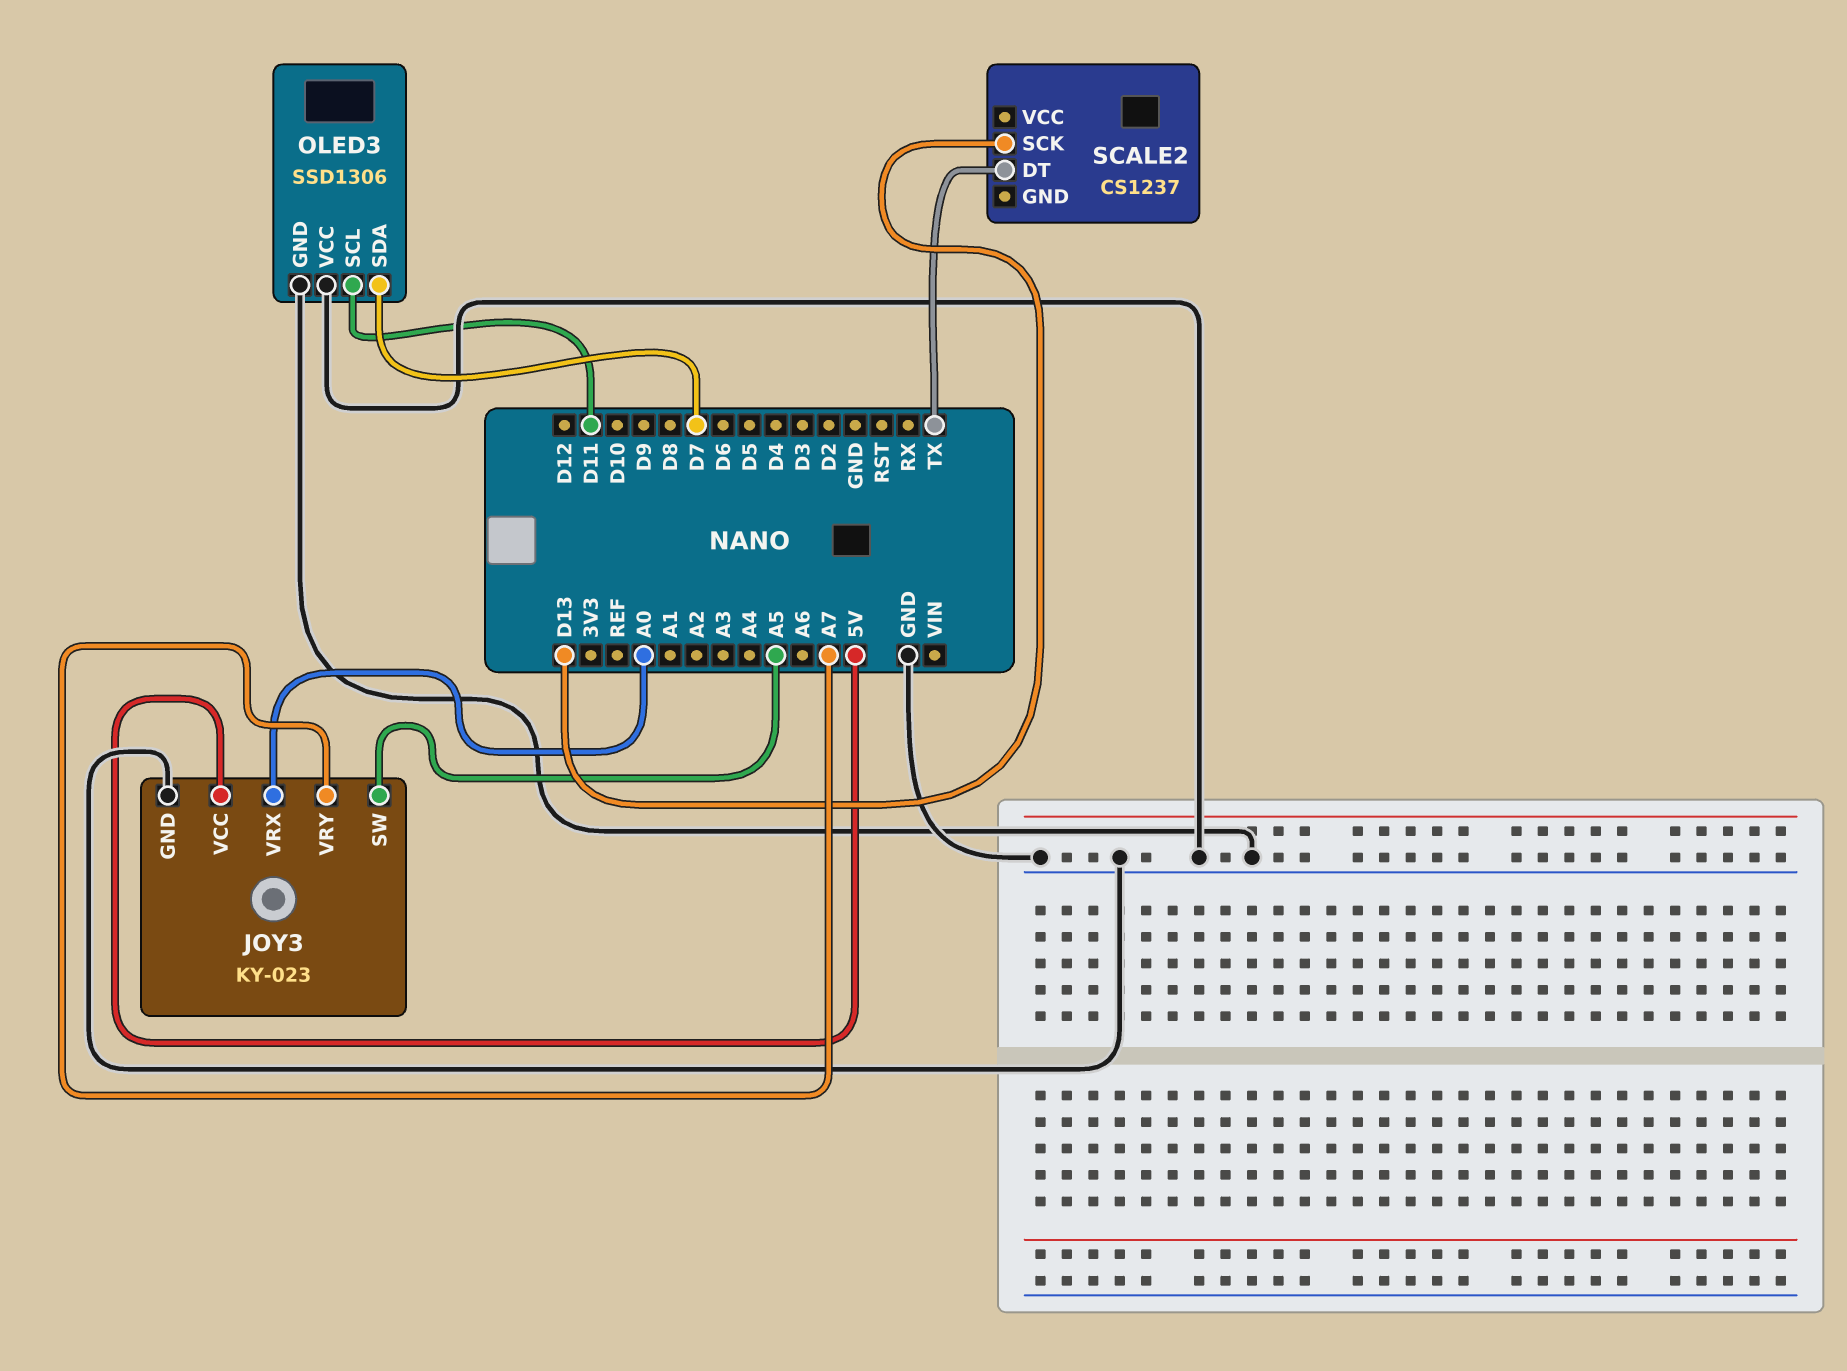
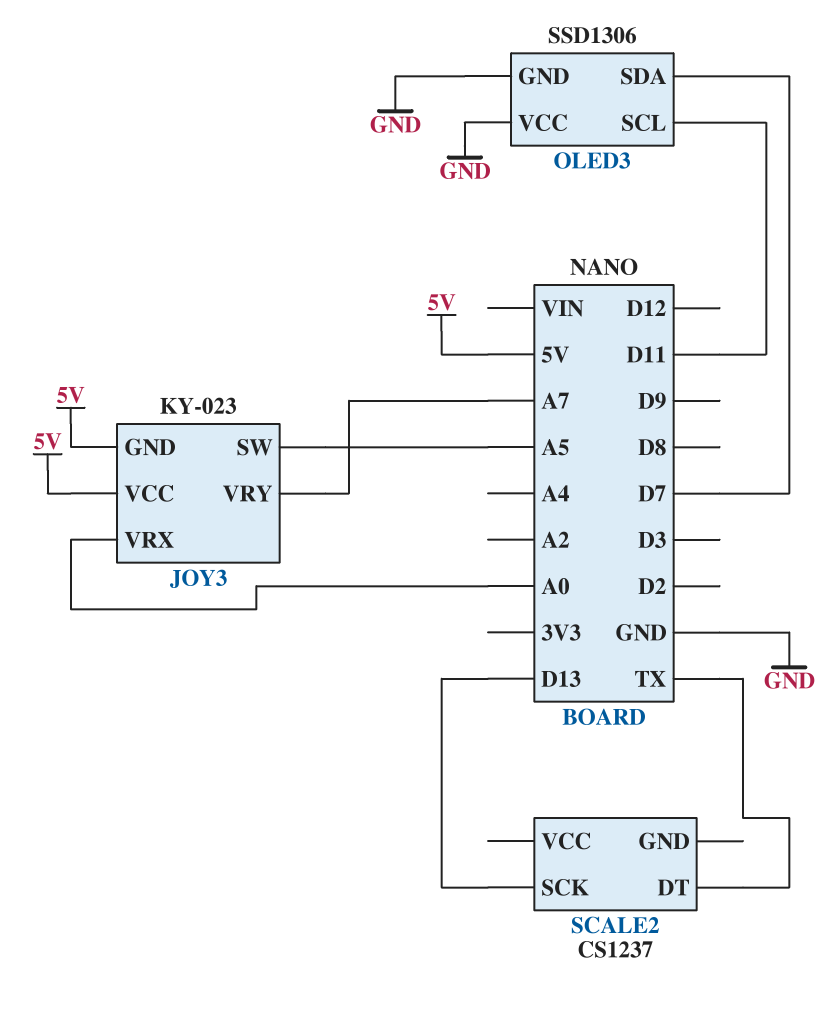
JOY3 pin GND: GND -> 5V

